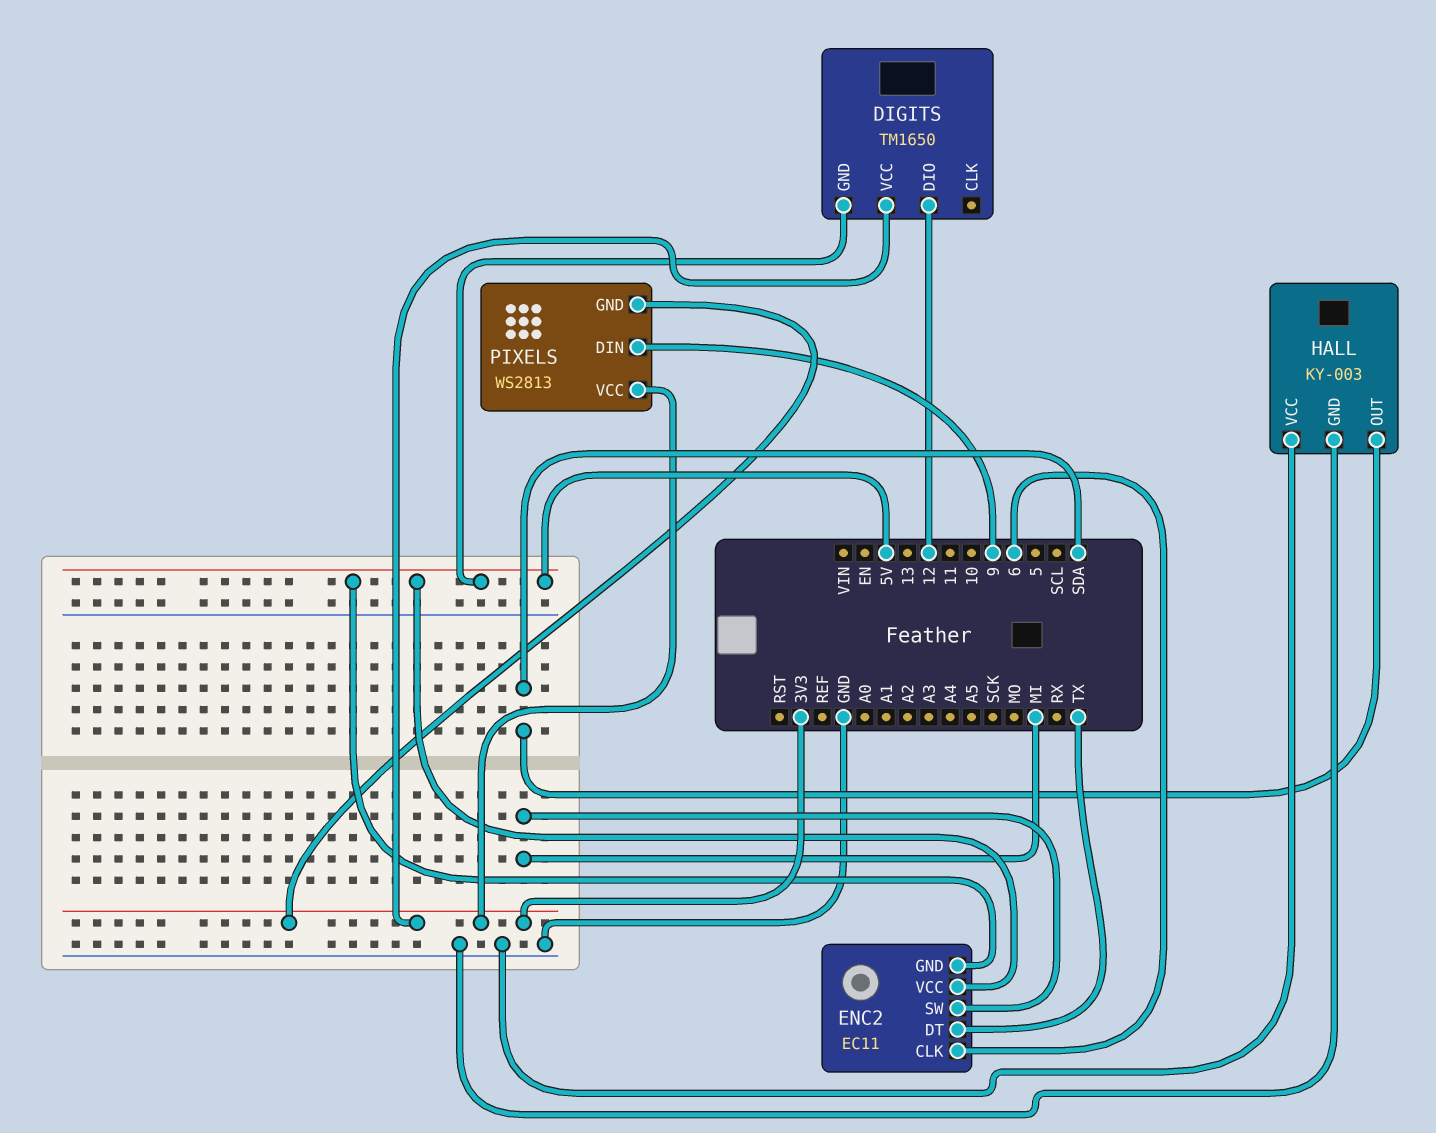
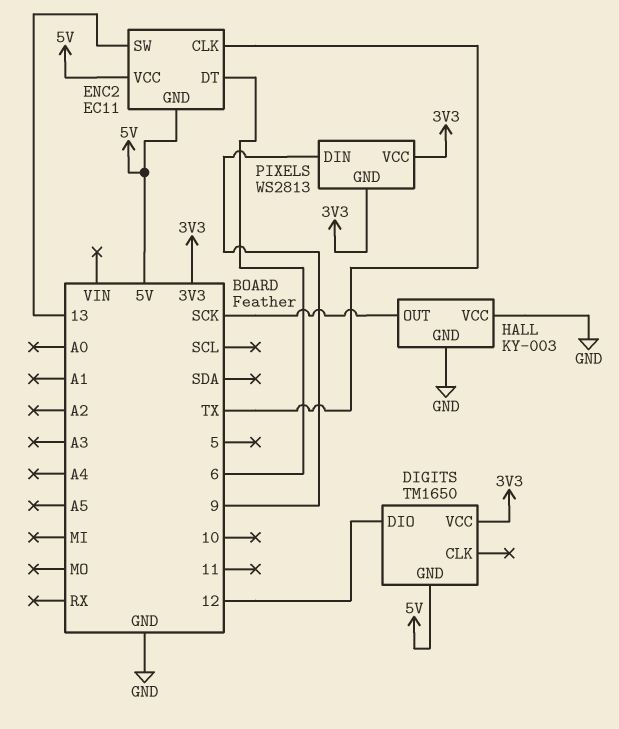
ENC2 pin CLK: 6 -> TX
ENC2 pin DT: TX -> 6
ENC2 pin SW: MI -> 13
HALL pin OUT: SDA -> SCK

